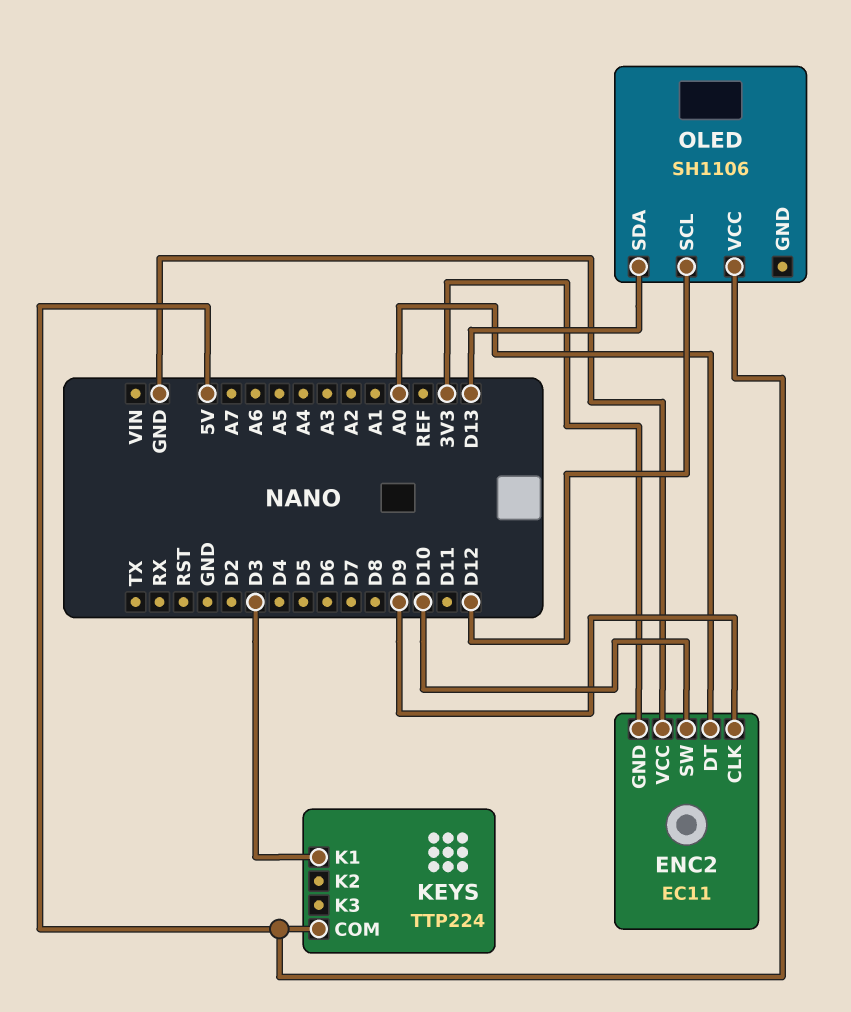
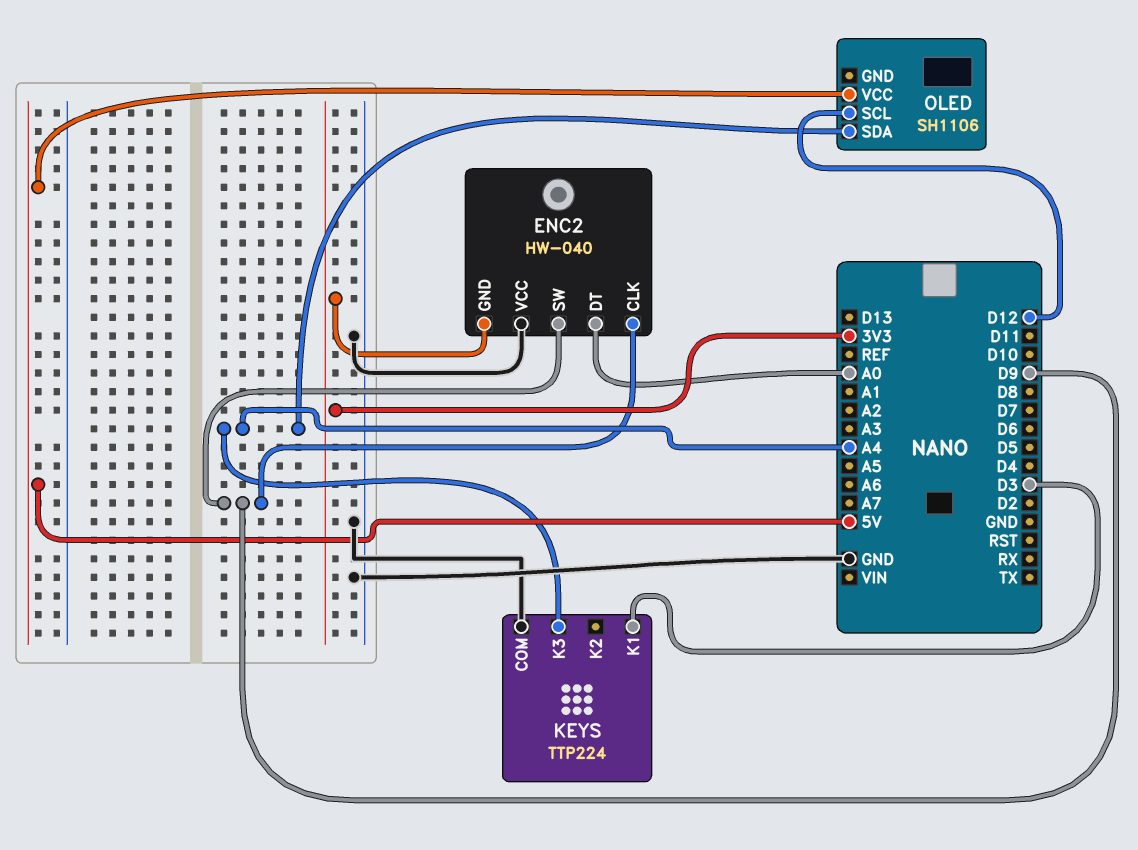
ENC2: EC11 -> HW-040
ENC2 pin SW: D10 -> D9
KEYS pin COM: 5V -> GND
KEYS pin K3: none -> A4
OLED pin SDA: D13 -> A4

